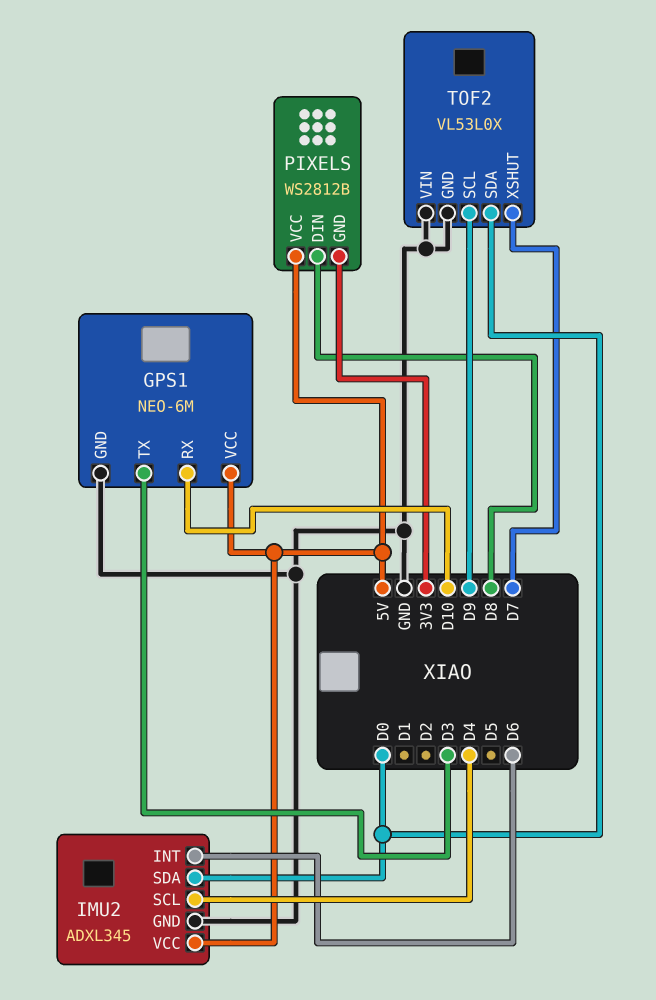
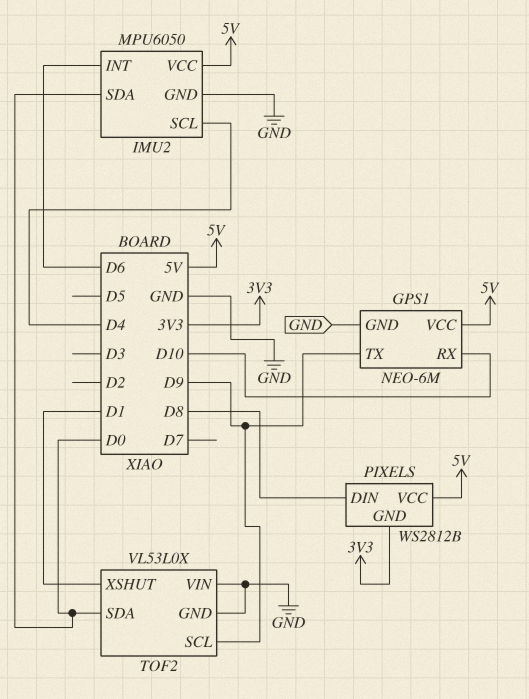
GPS1 pin TX: D3 -> D9
IMU2: ADXL345 -> MPU6050
TOF2 pin XSHUT: D7 -> D1

